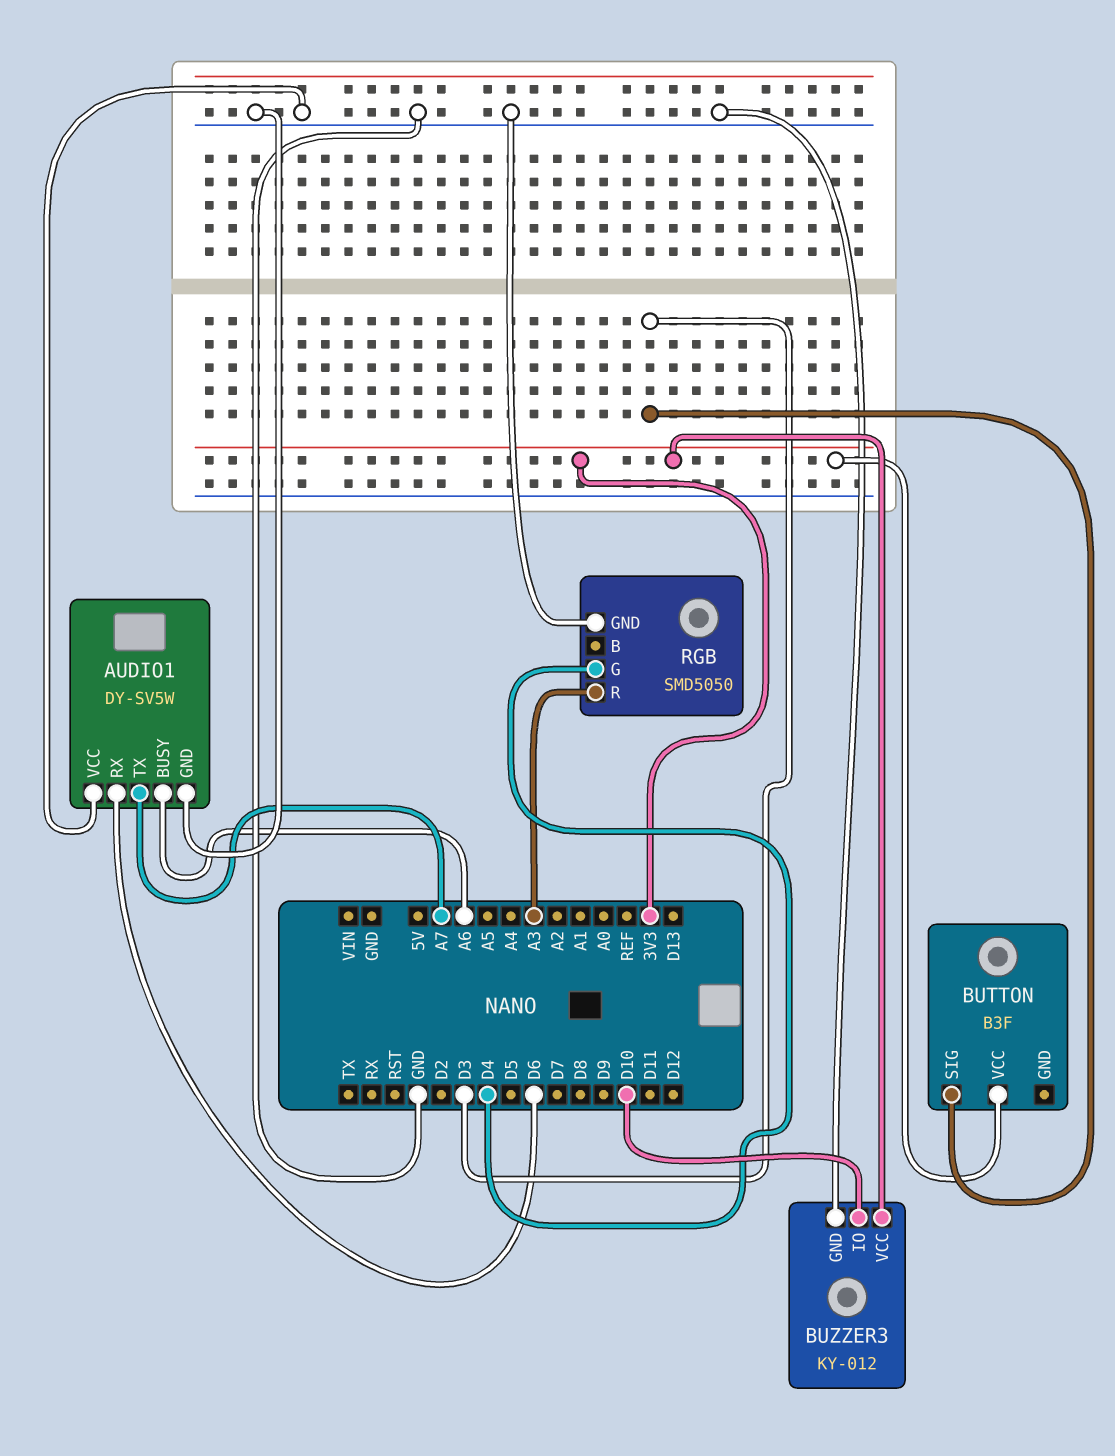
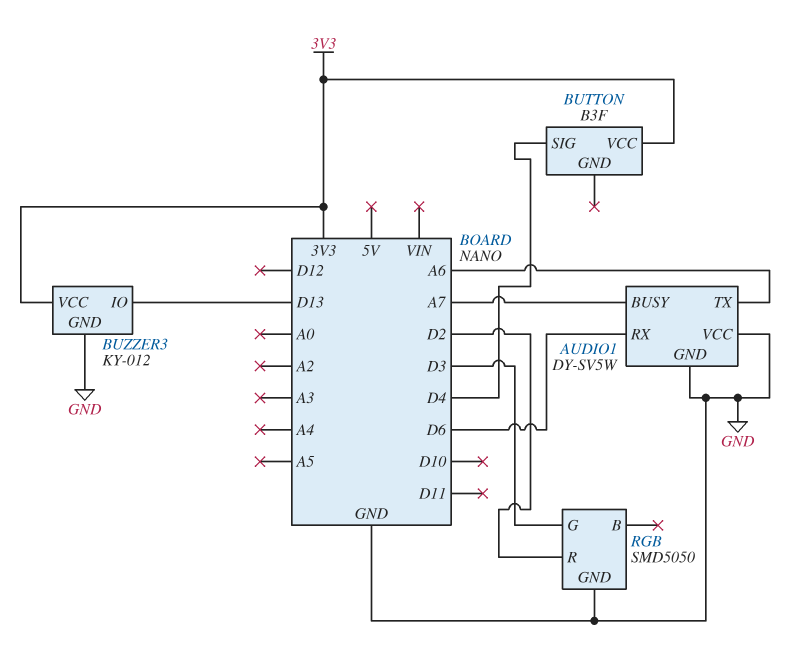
AUDIO1 pin BUSY: A6 -> A7
AUDIO1 pin TX: A7 -> A6
BUTTON pin SIG: D3 -> D4
BUZZER3 pin IO: D10 -> D13
RGB pin G: D4 -> D3
RGB pin R: A3 -> D2

